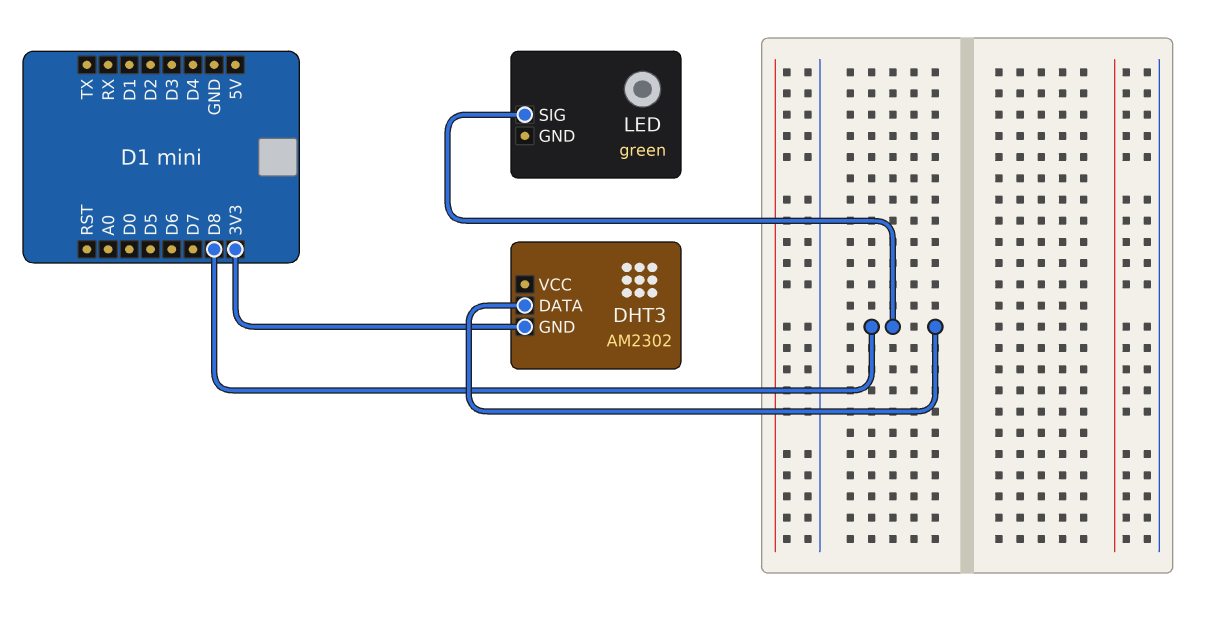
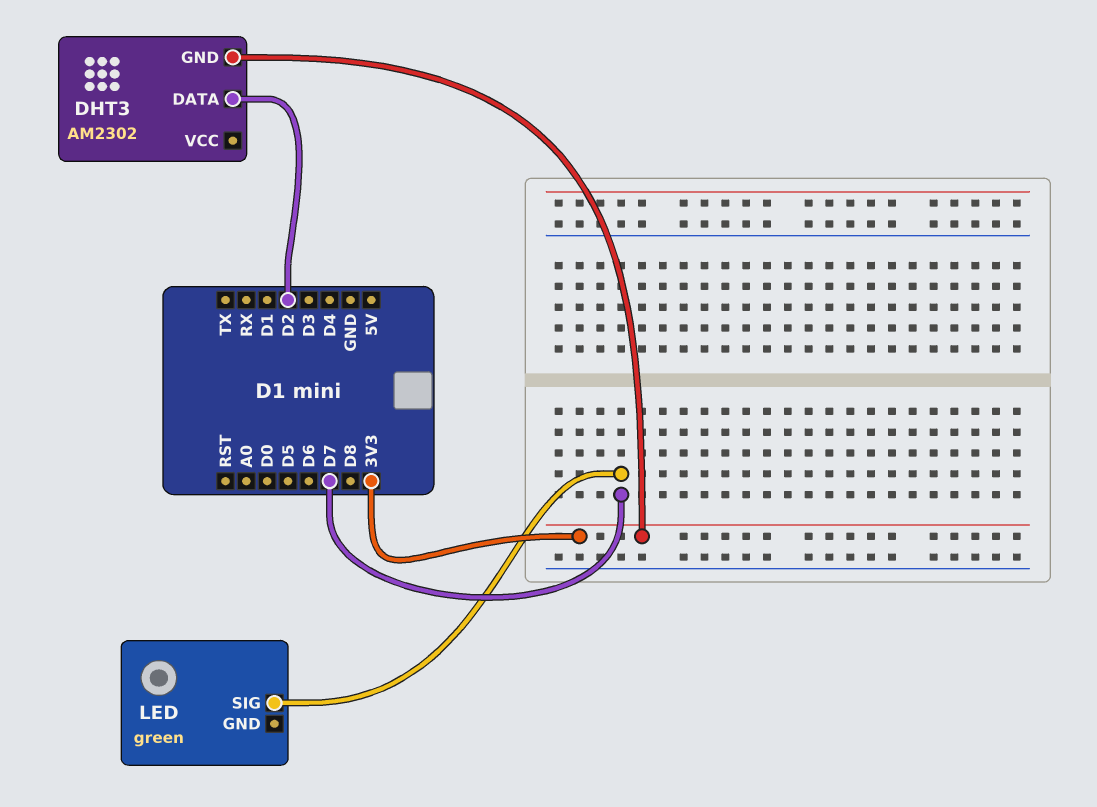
DHT3 pin DATA: D8 -> D2
LED pin SIG: D8 -> D7

